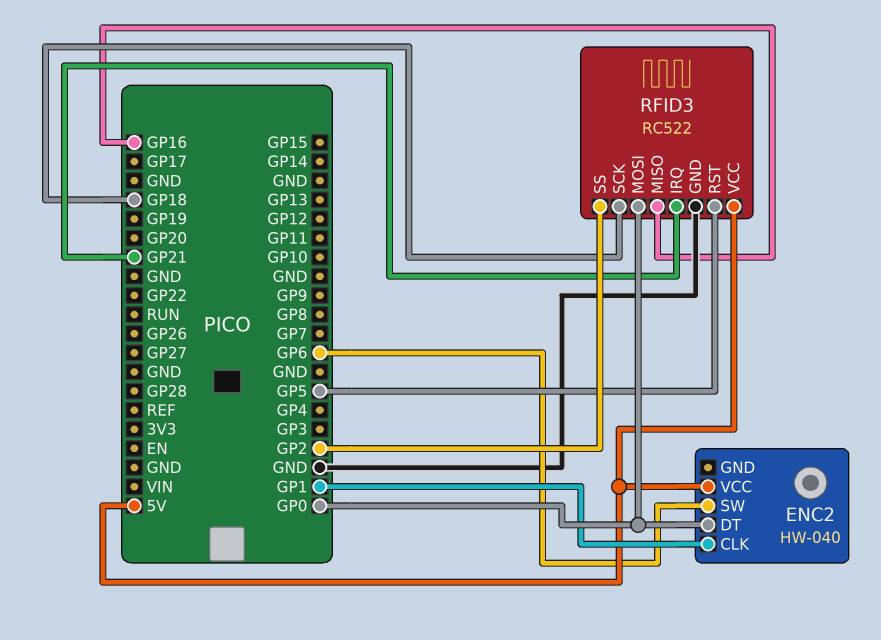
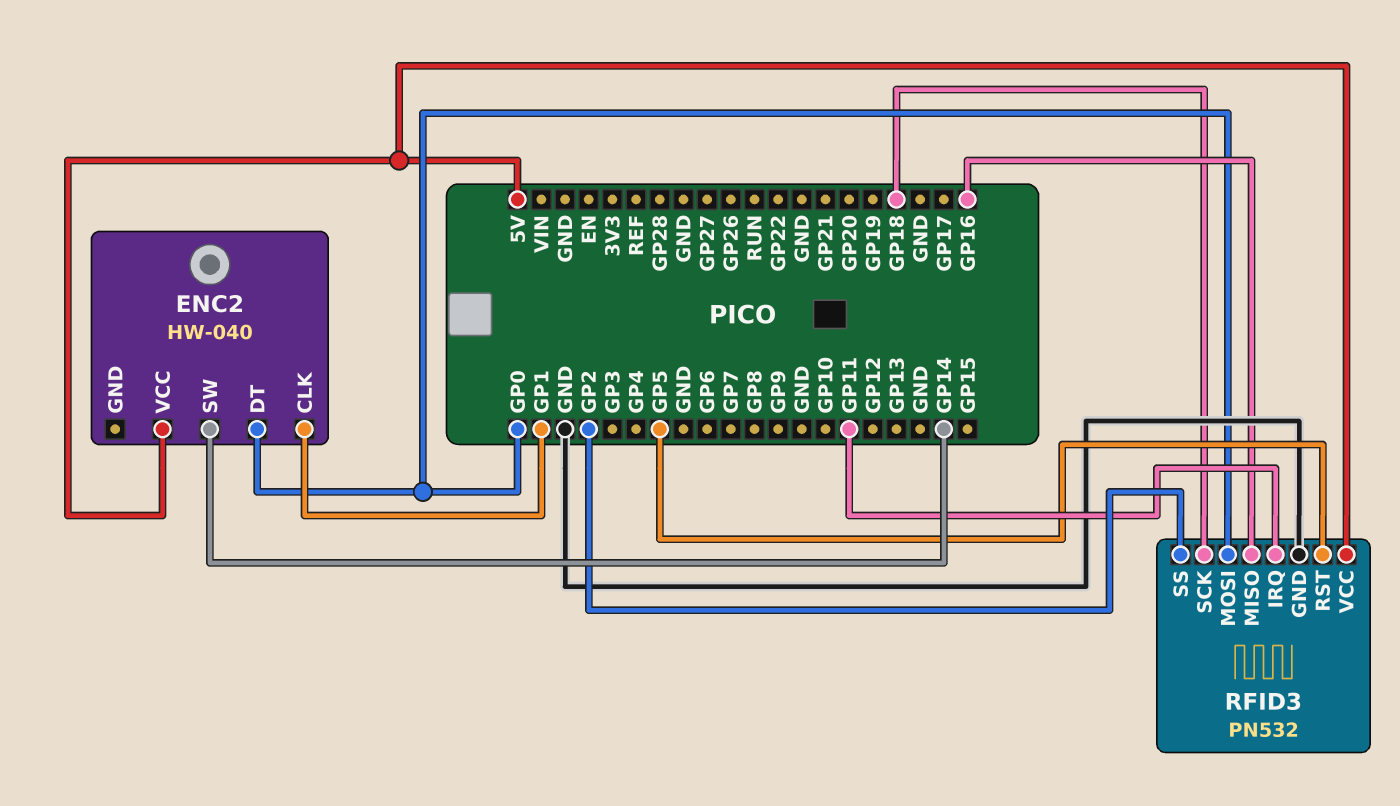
ENC2 pin SW: GP6 -> GP14
RFID3: RC522 -> PN532
RFID3 pin IRQ: GP21 -> GP11

